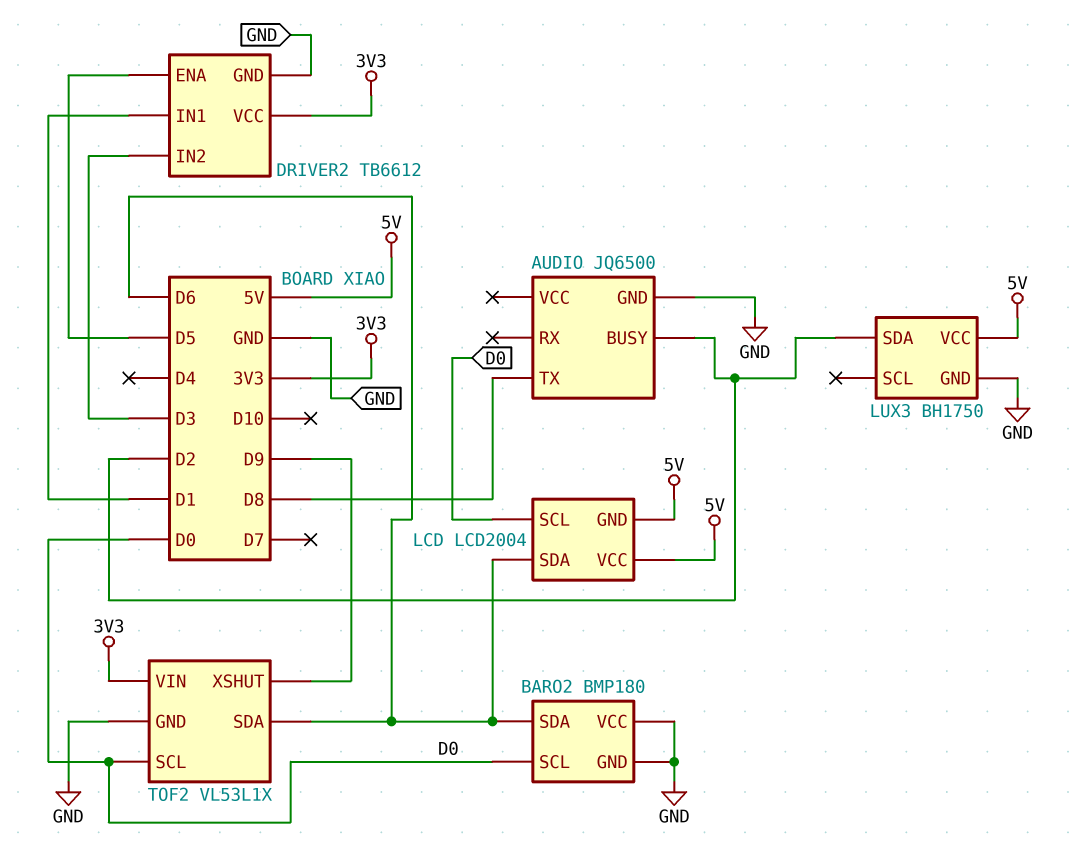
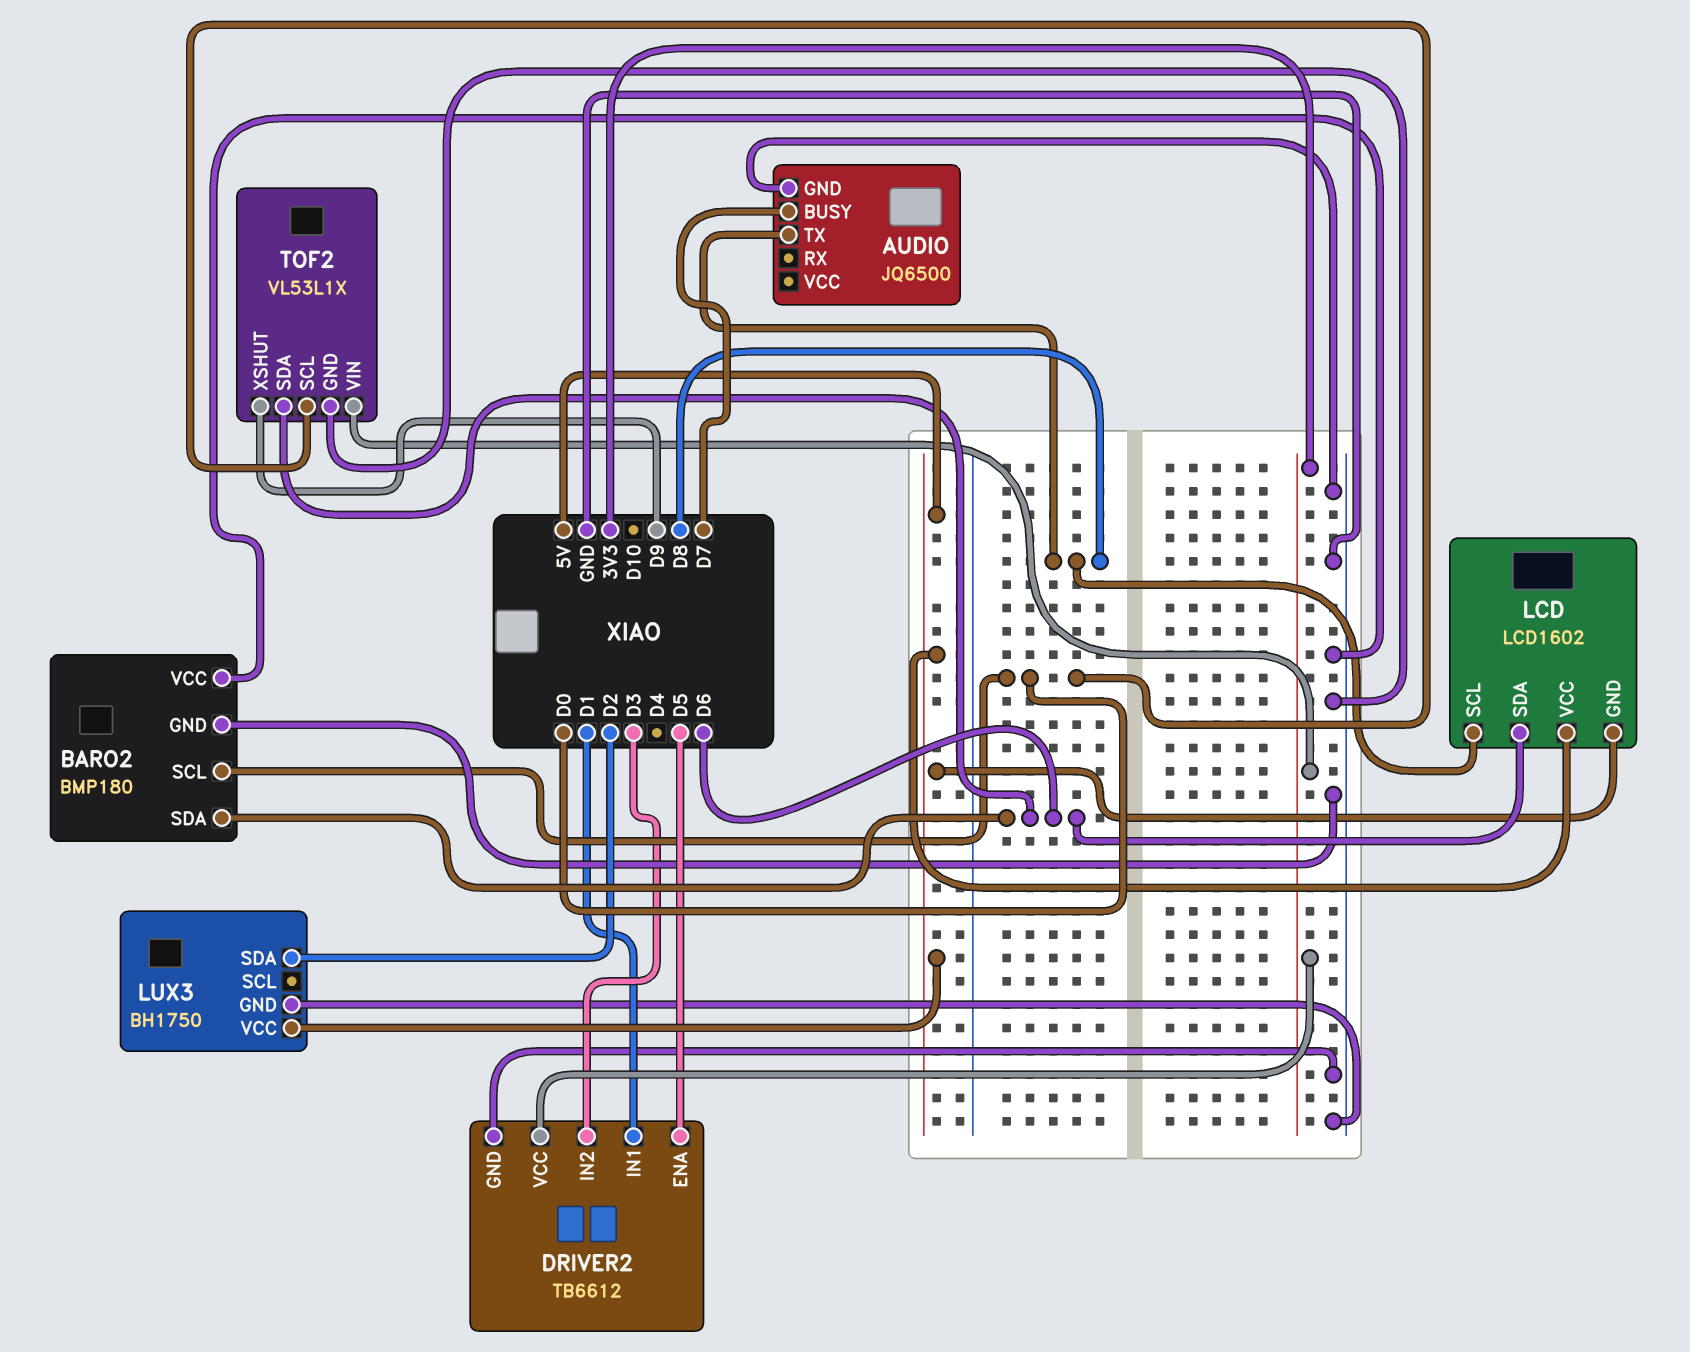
AUDIO pin BUSY: D2 -> D7
LCD: LCD2004 -> LCD1602
LCD pin SCL: D0 -> D8

